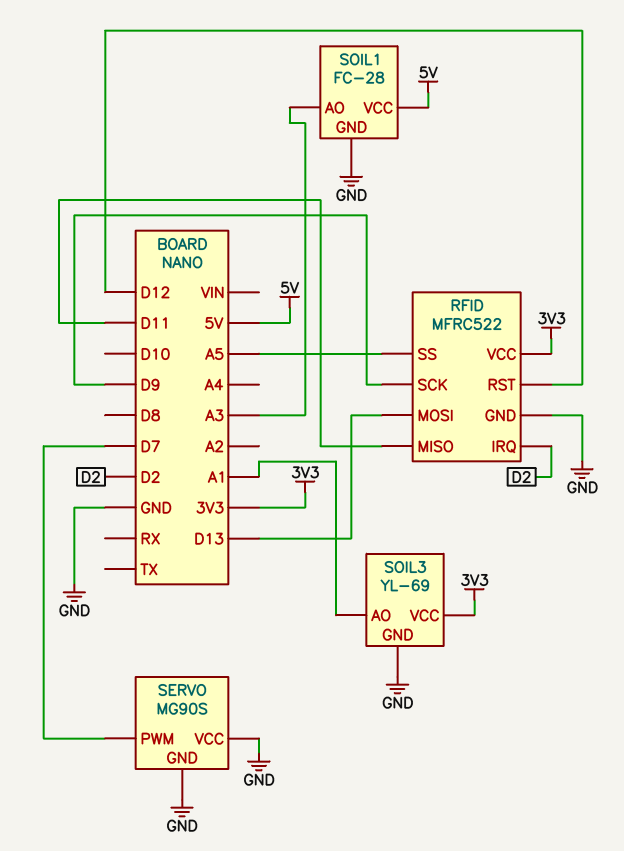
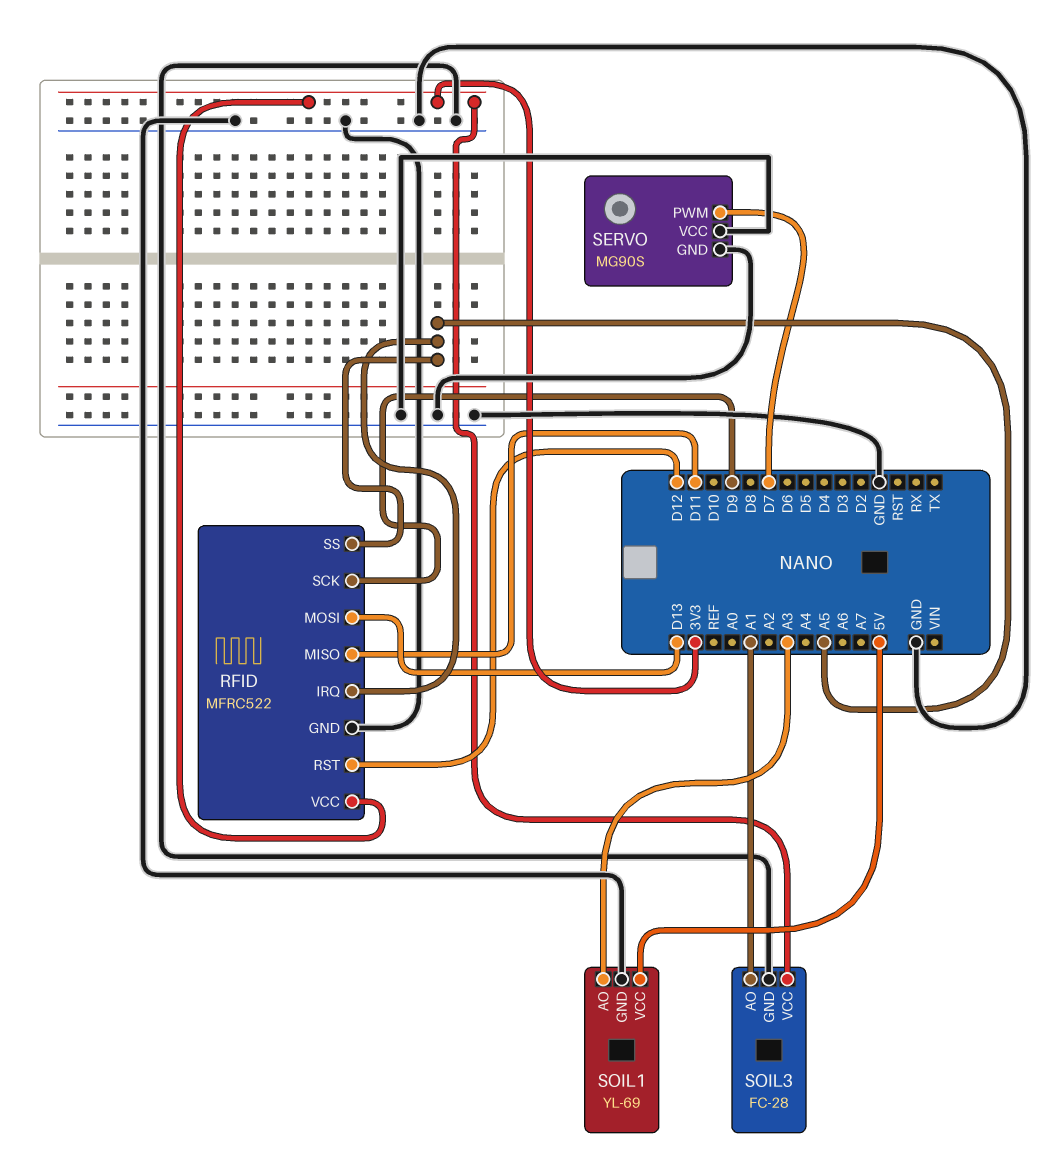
RFID pin IRQ: D2 -> A5
SOIL1: FC-28 -> YL-69
SOIL3: YL-69 -> FC-28

